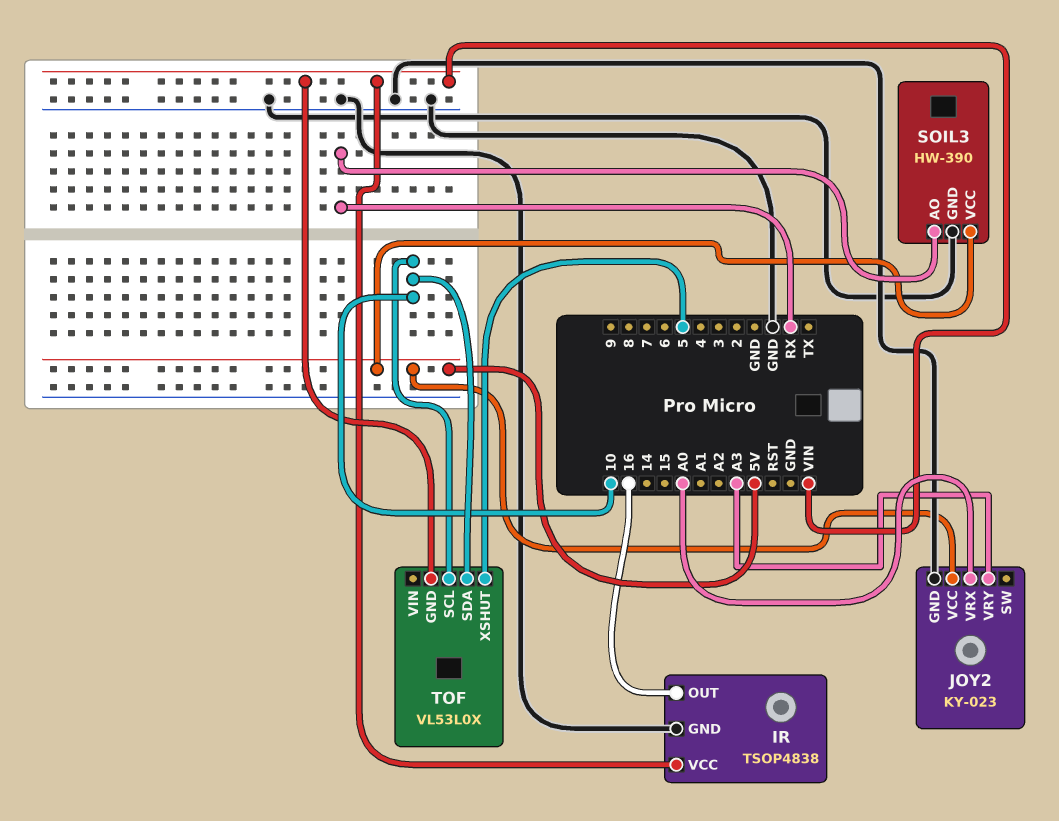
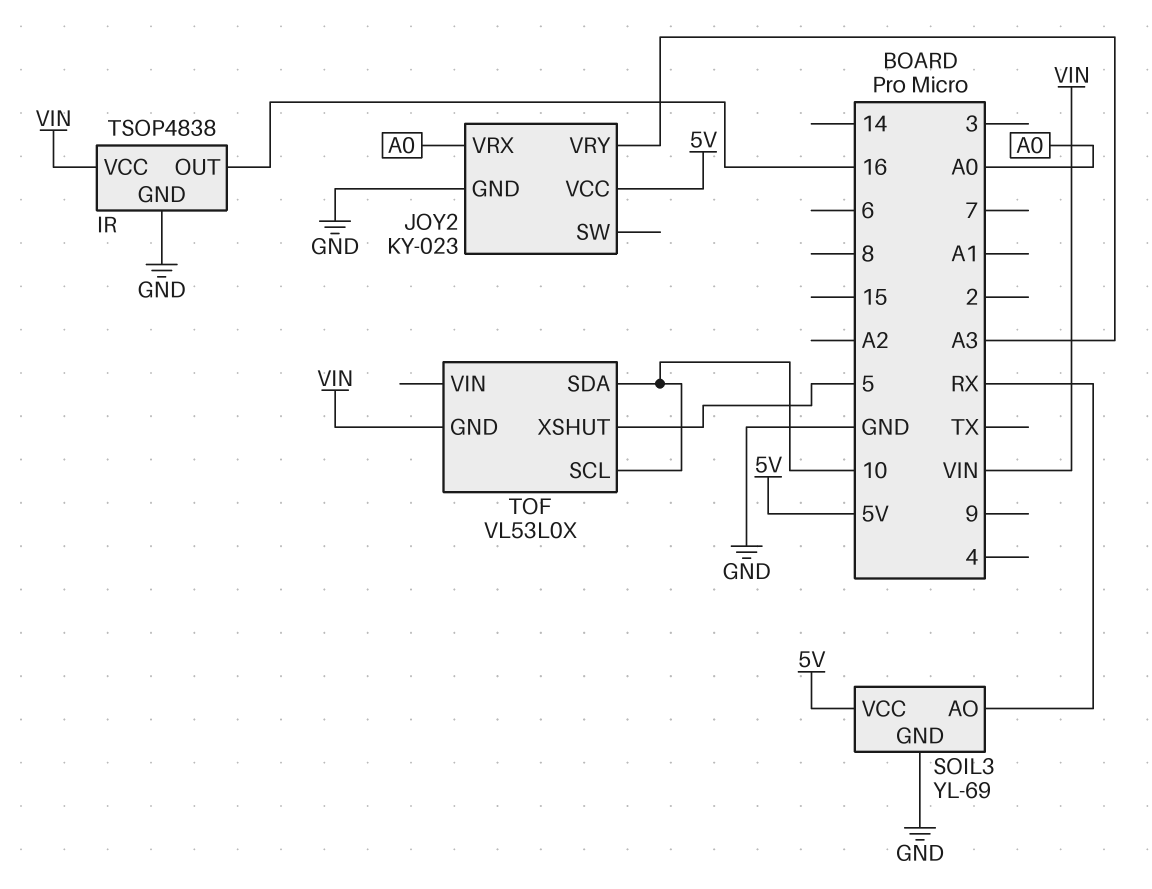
SOIL3: HW-390 -> YL-69

